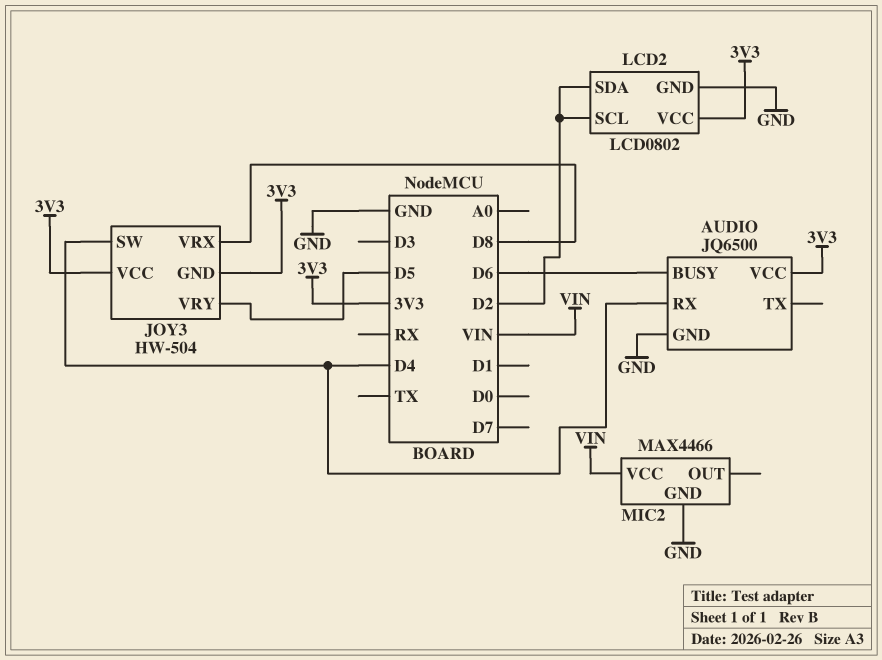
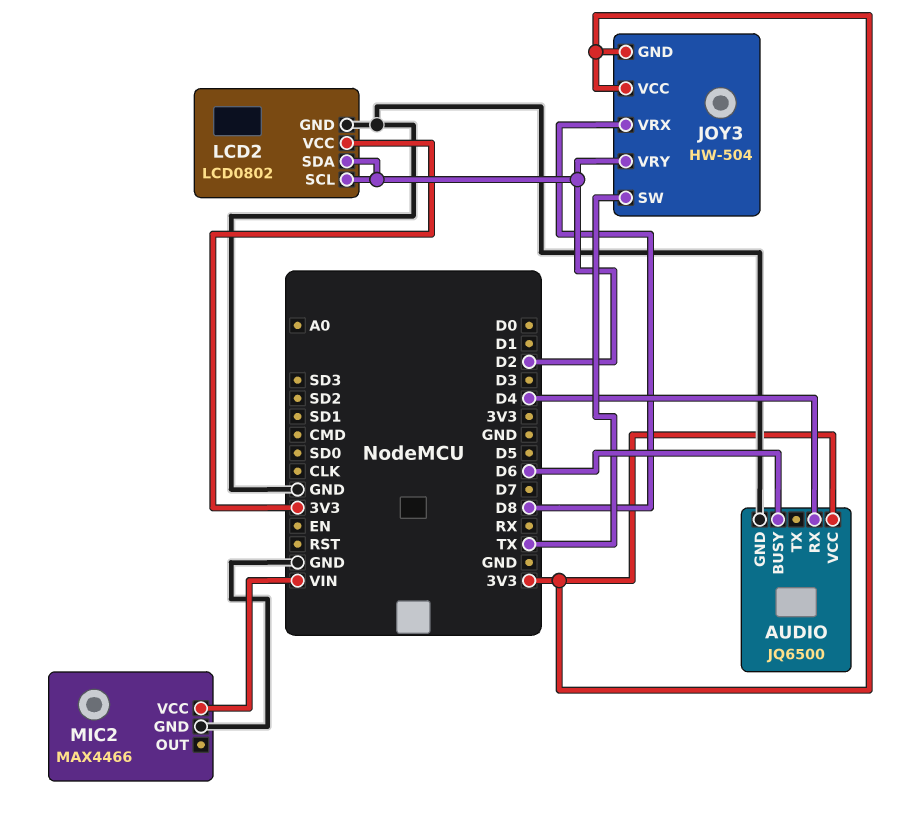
JOY3 pin SW: D4 -> TX
JOY3 pin VRY: D5 -> D2

